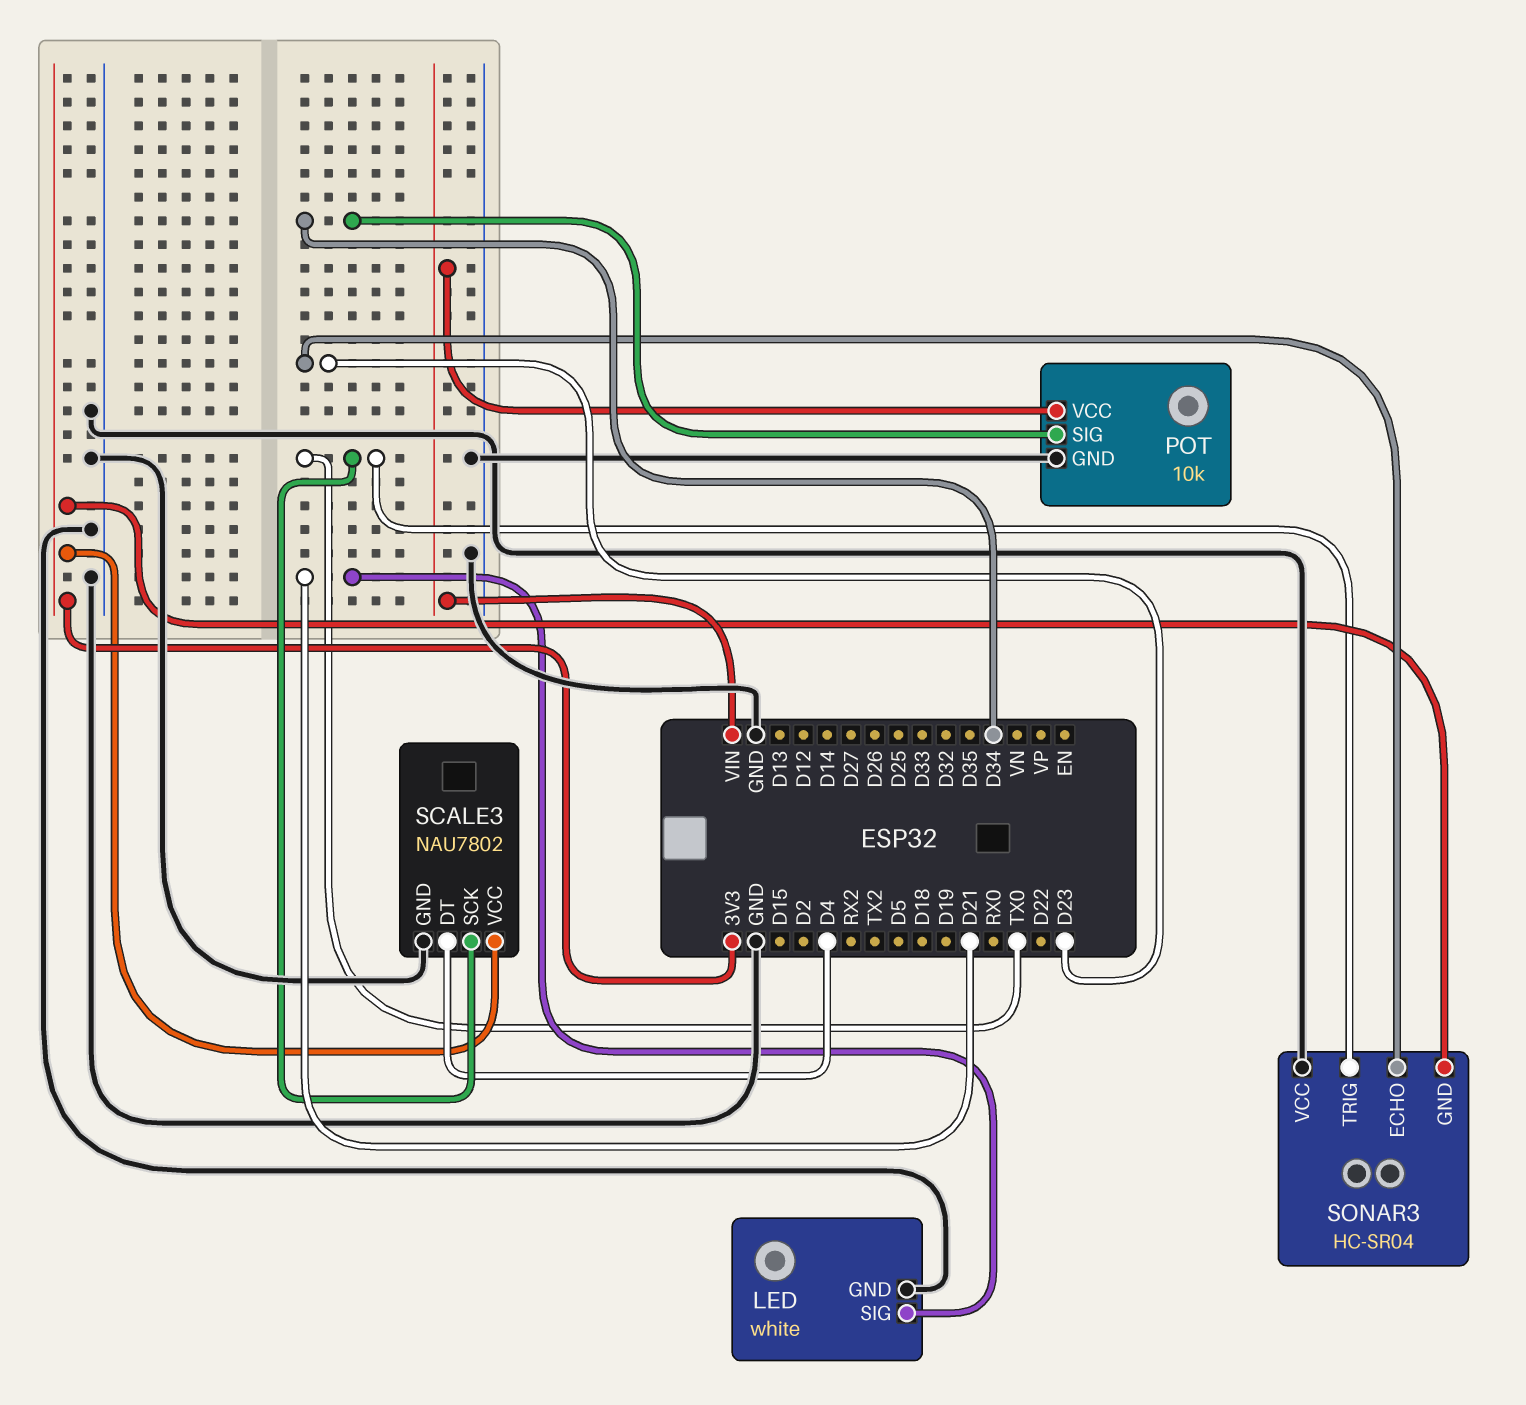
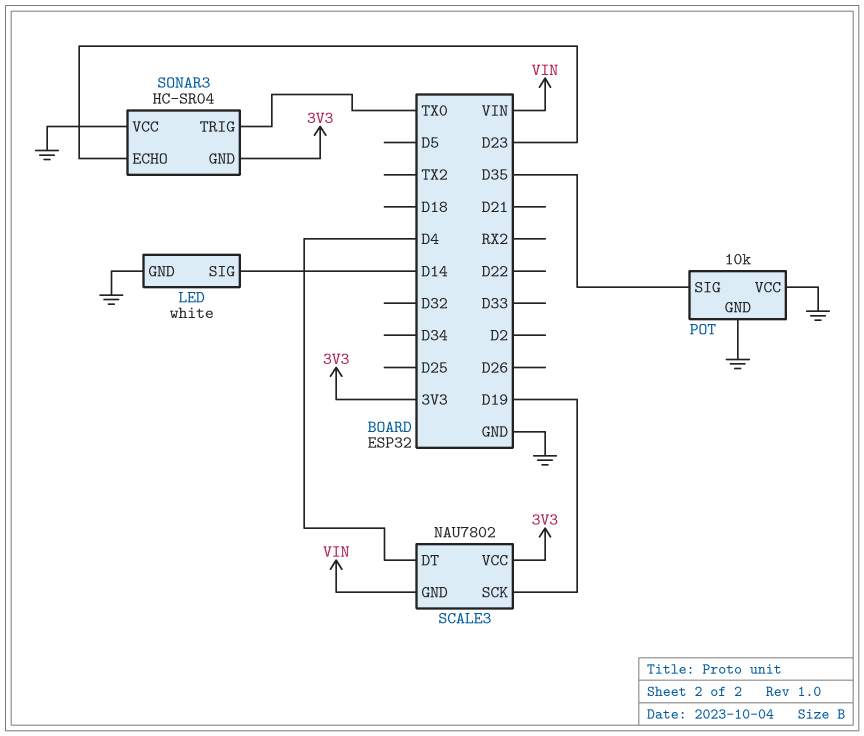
LED pin SIG: D21 -> D14
POT pin SIG: D34 -> D35
POT pin VCC: VIN -> GND
SCALE3 pin GND: GND -> VIN
SCALE3 pin SCK: TX0 -> D19

